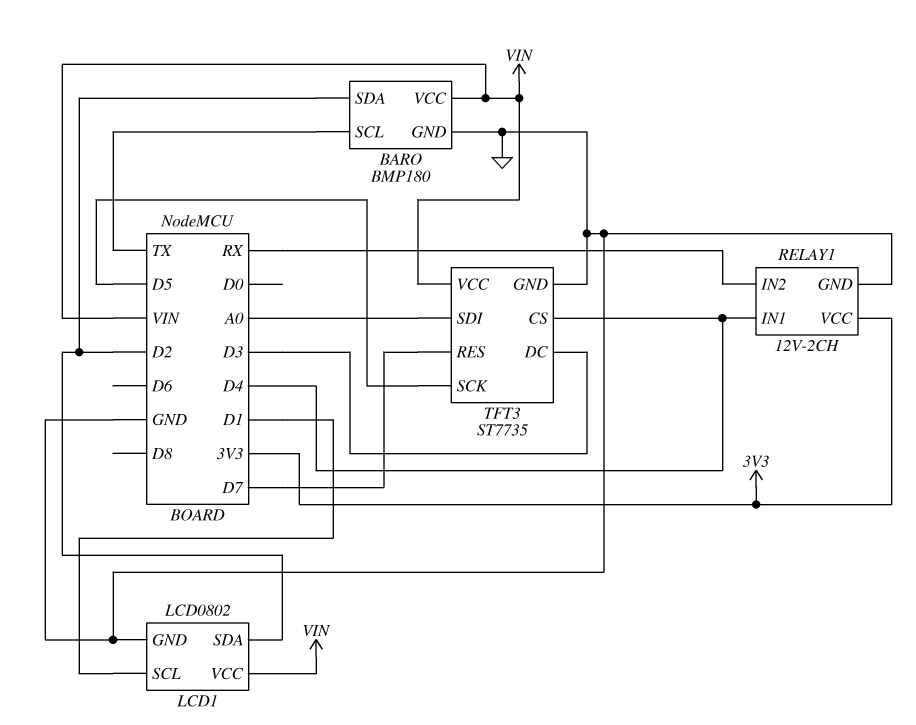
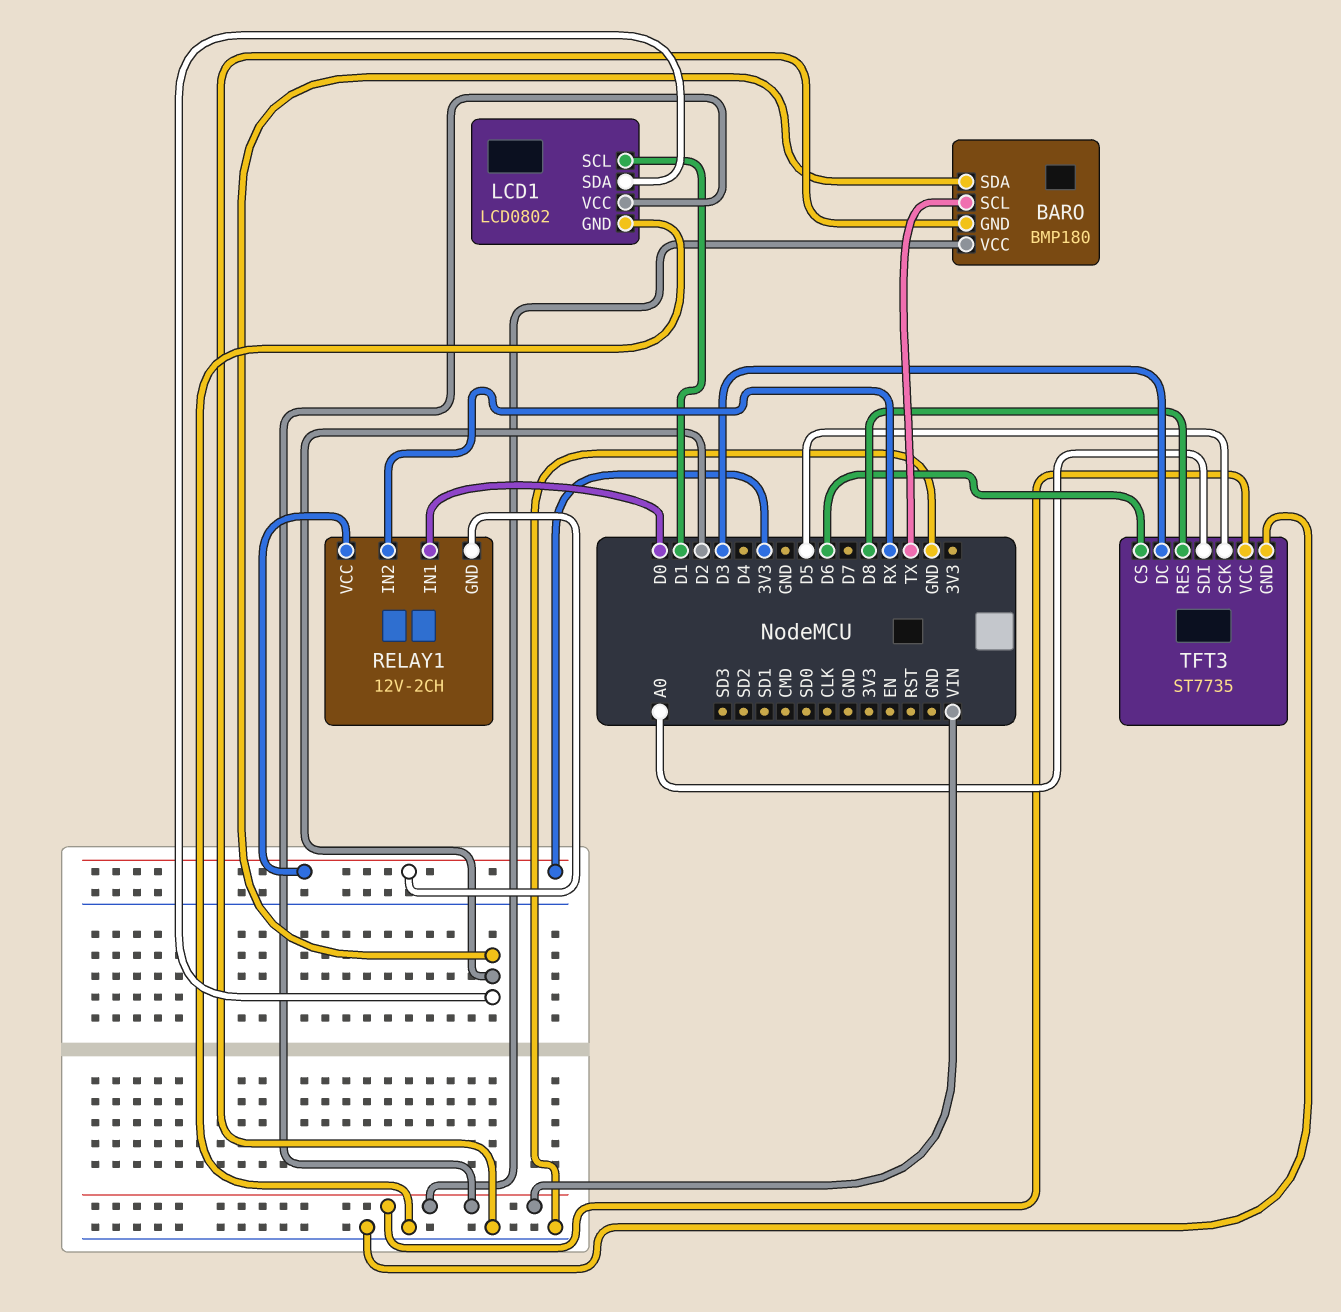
RELAY1 pin GND: GND -> 3V3
RELAY1 pin IN1: D4 -> D0
TFT3 pin CS: D4 -> D6
TFT3 pin RES: D7 -> D8

